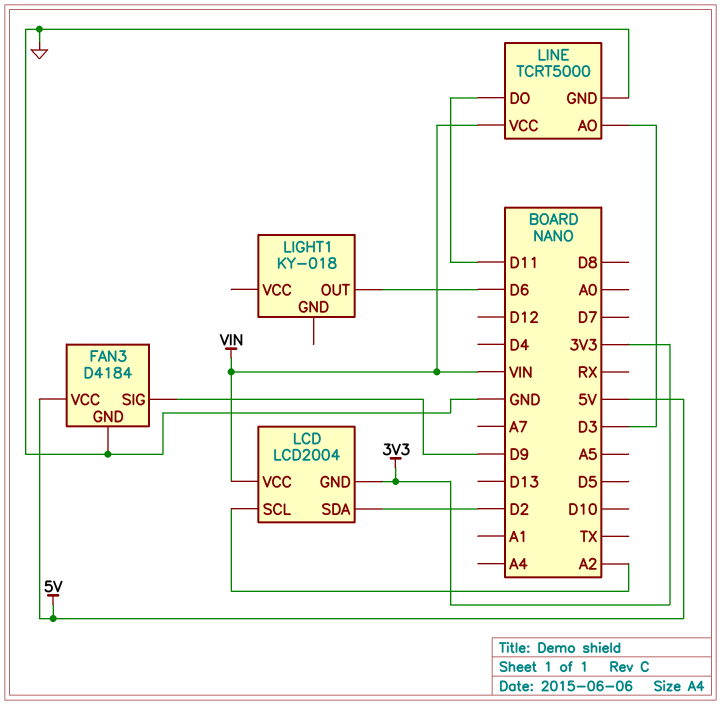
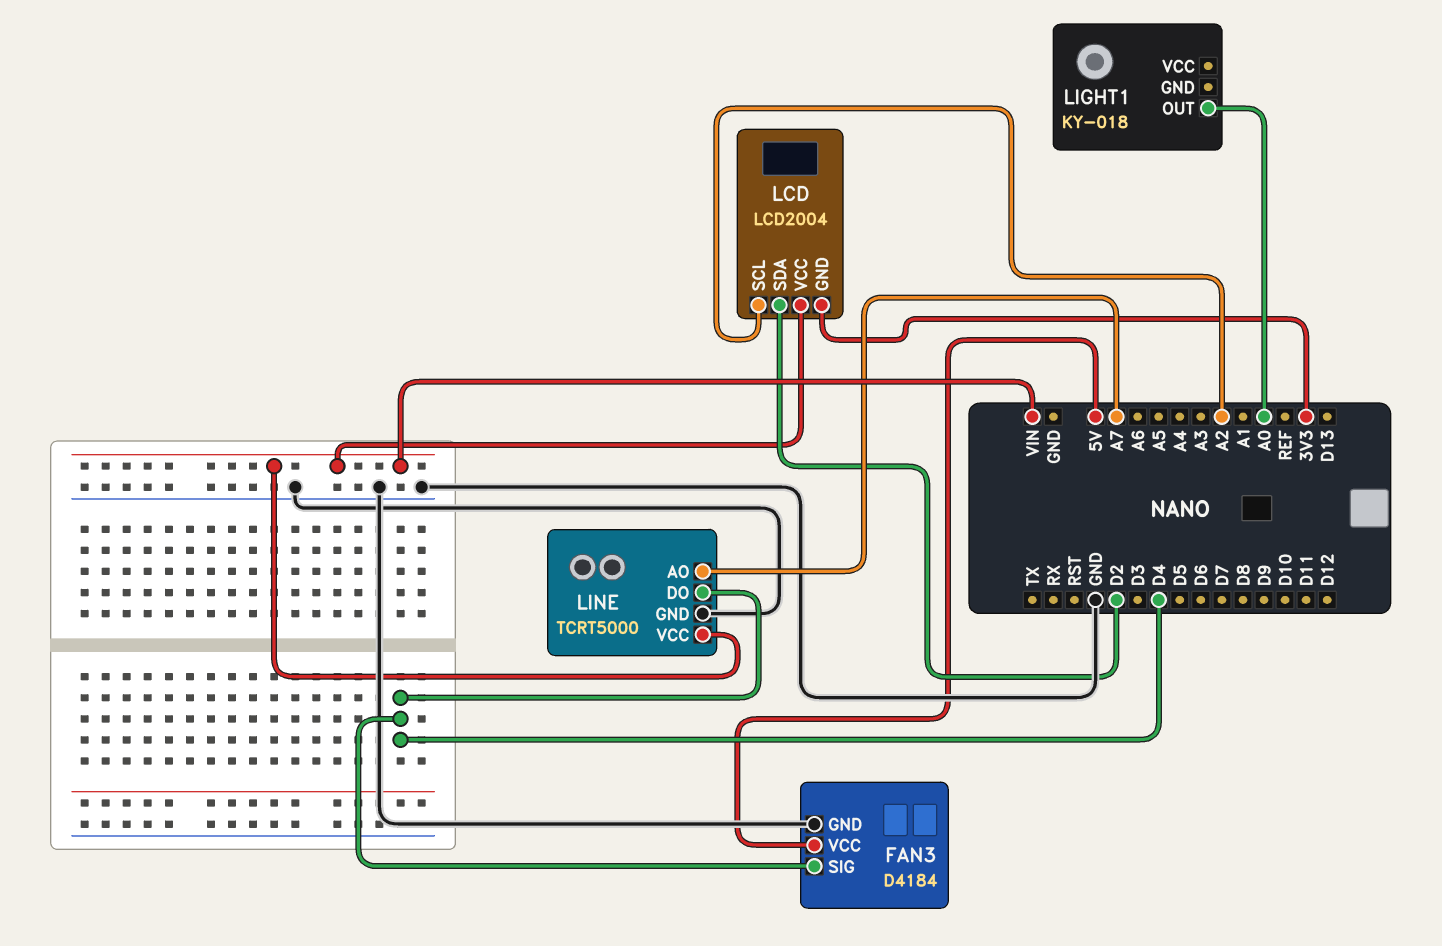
FAN3 pin SIG: D9 -> D4
LIGHT1 pin OUT: D6 -> A0
LINE pin AO: D3 -> A7
LINE pin DO: D11 -> D4

